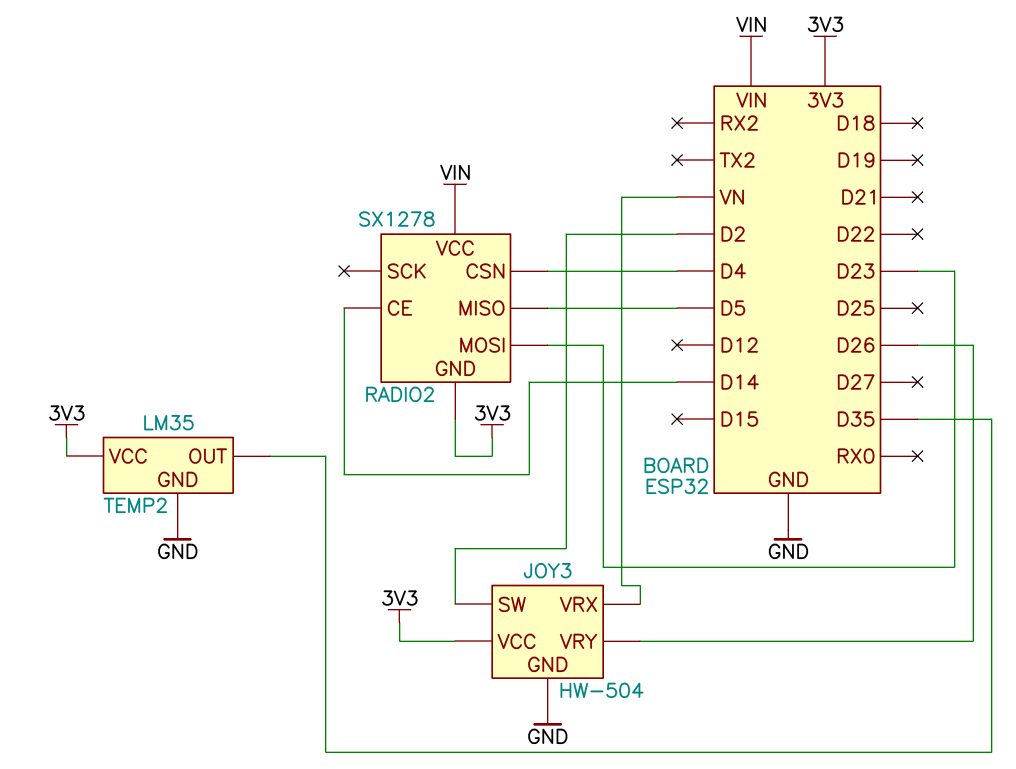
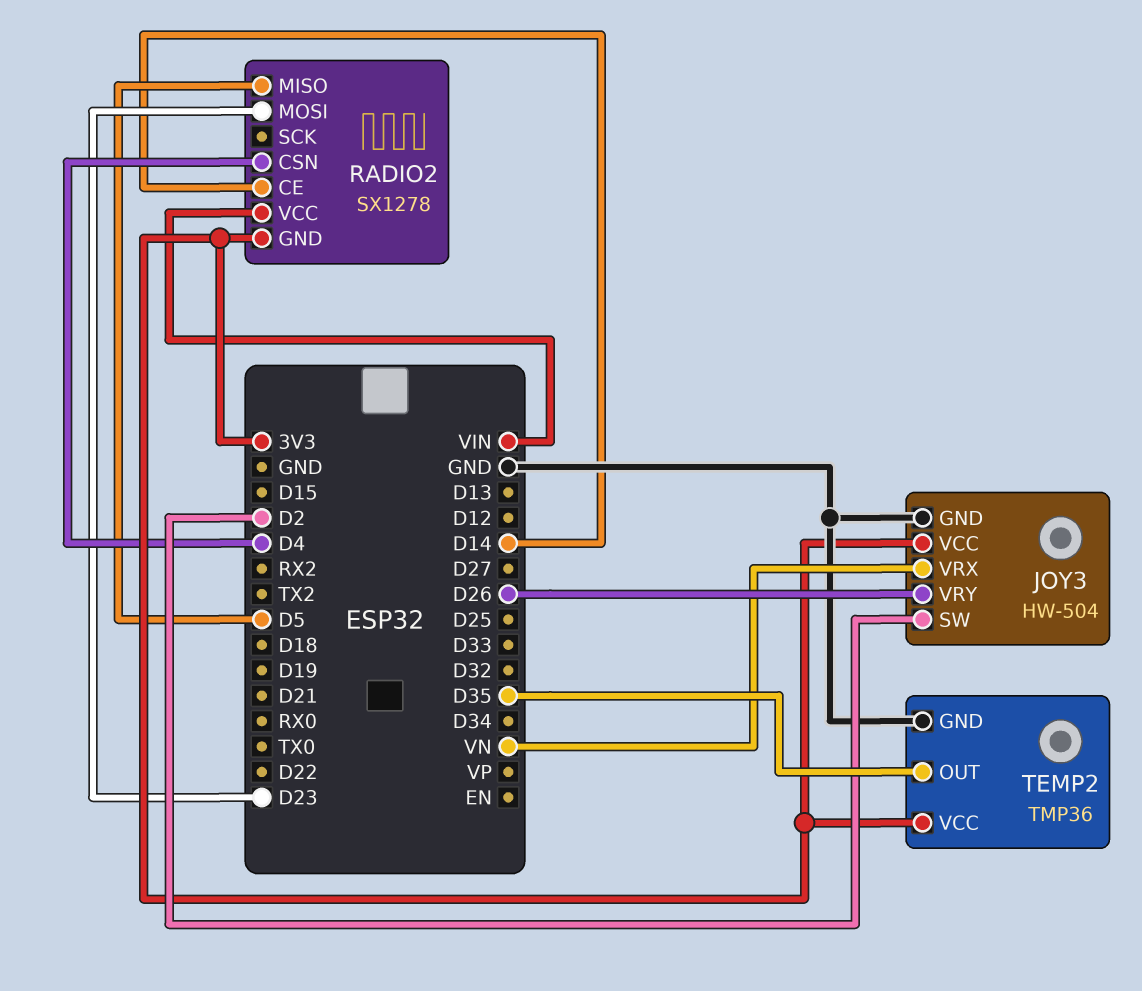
TEMP2: LM35 -> TMP36

